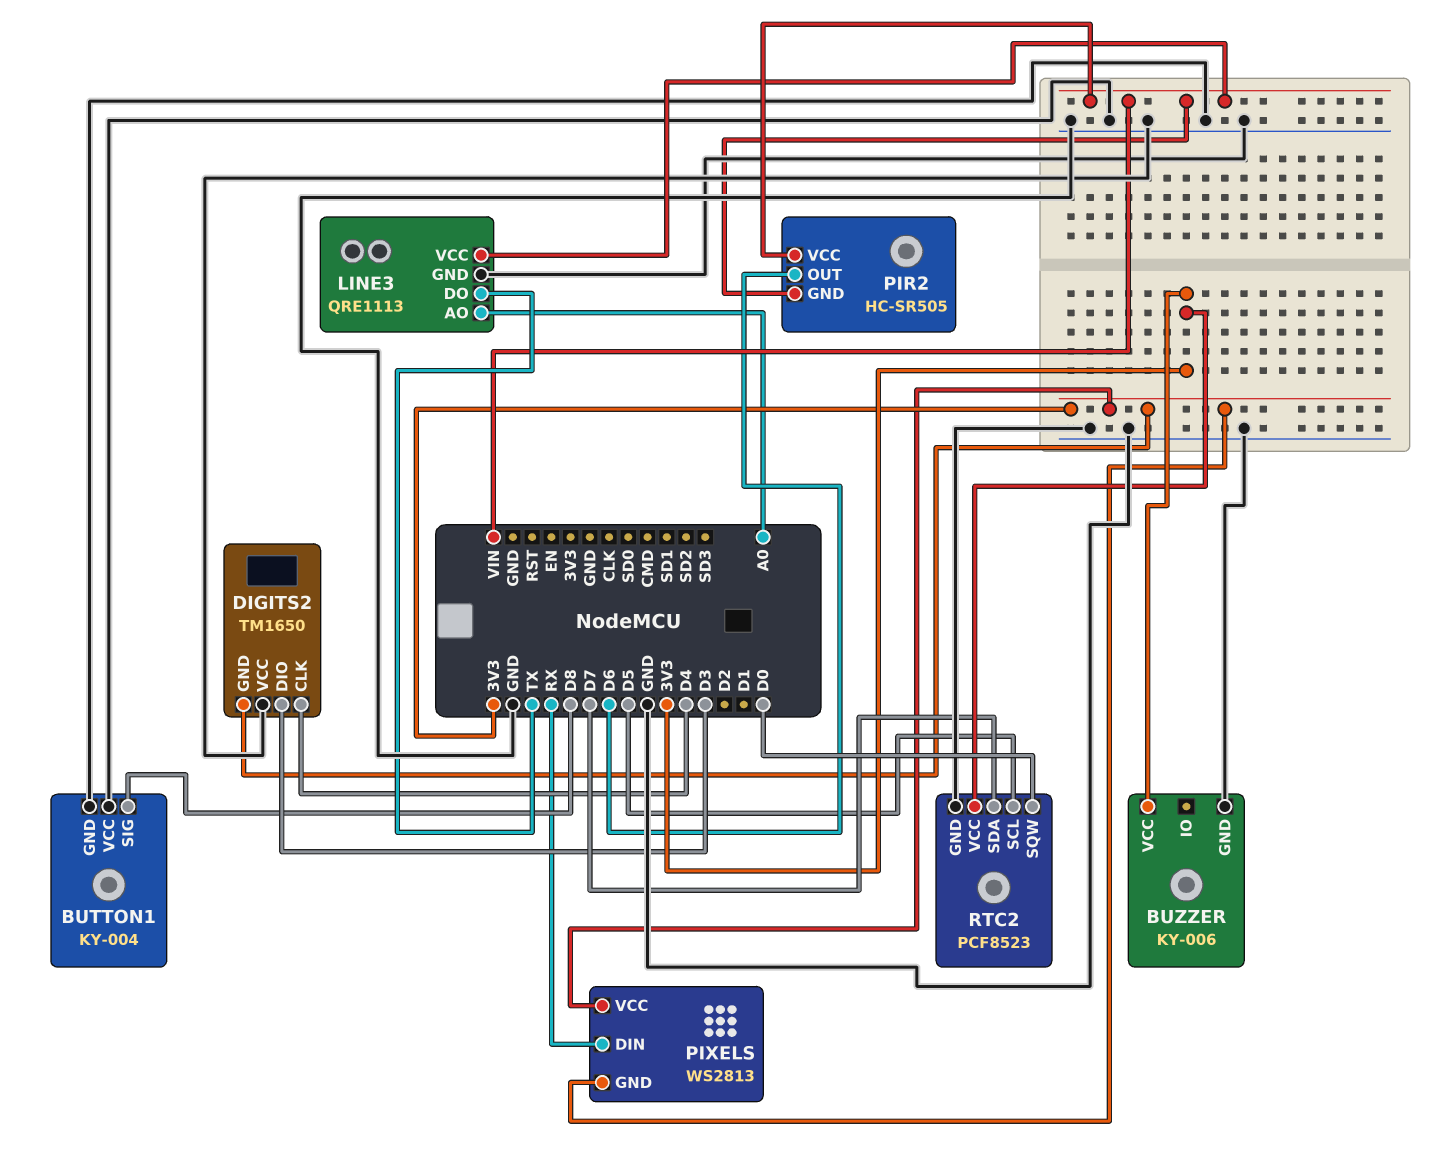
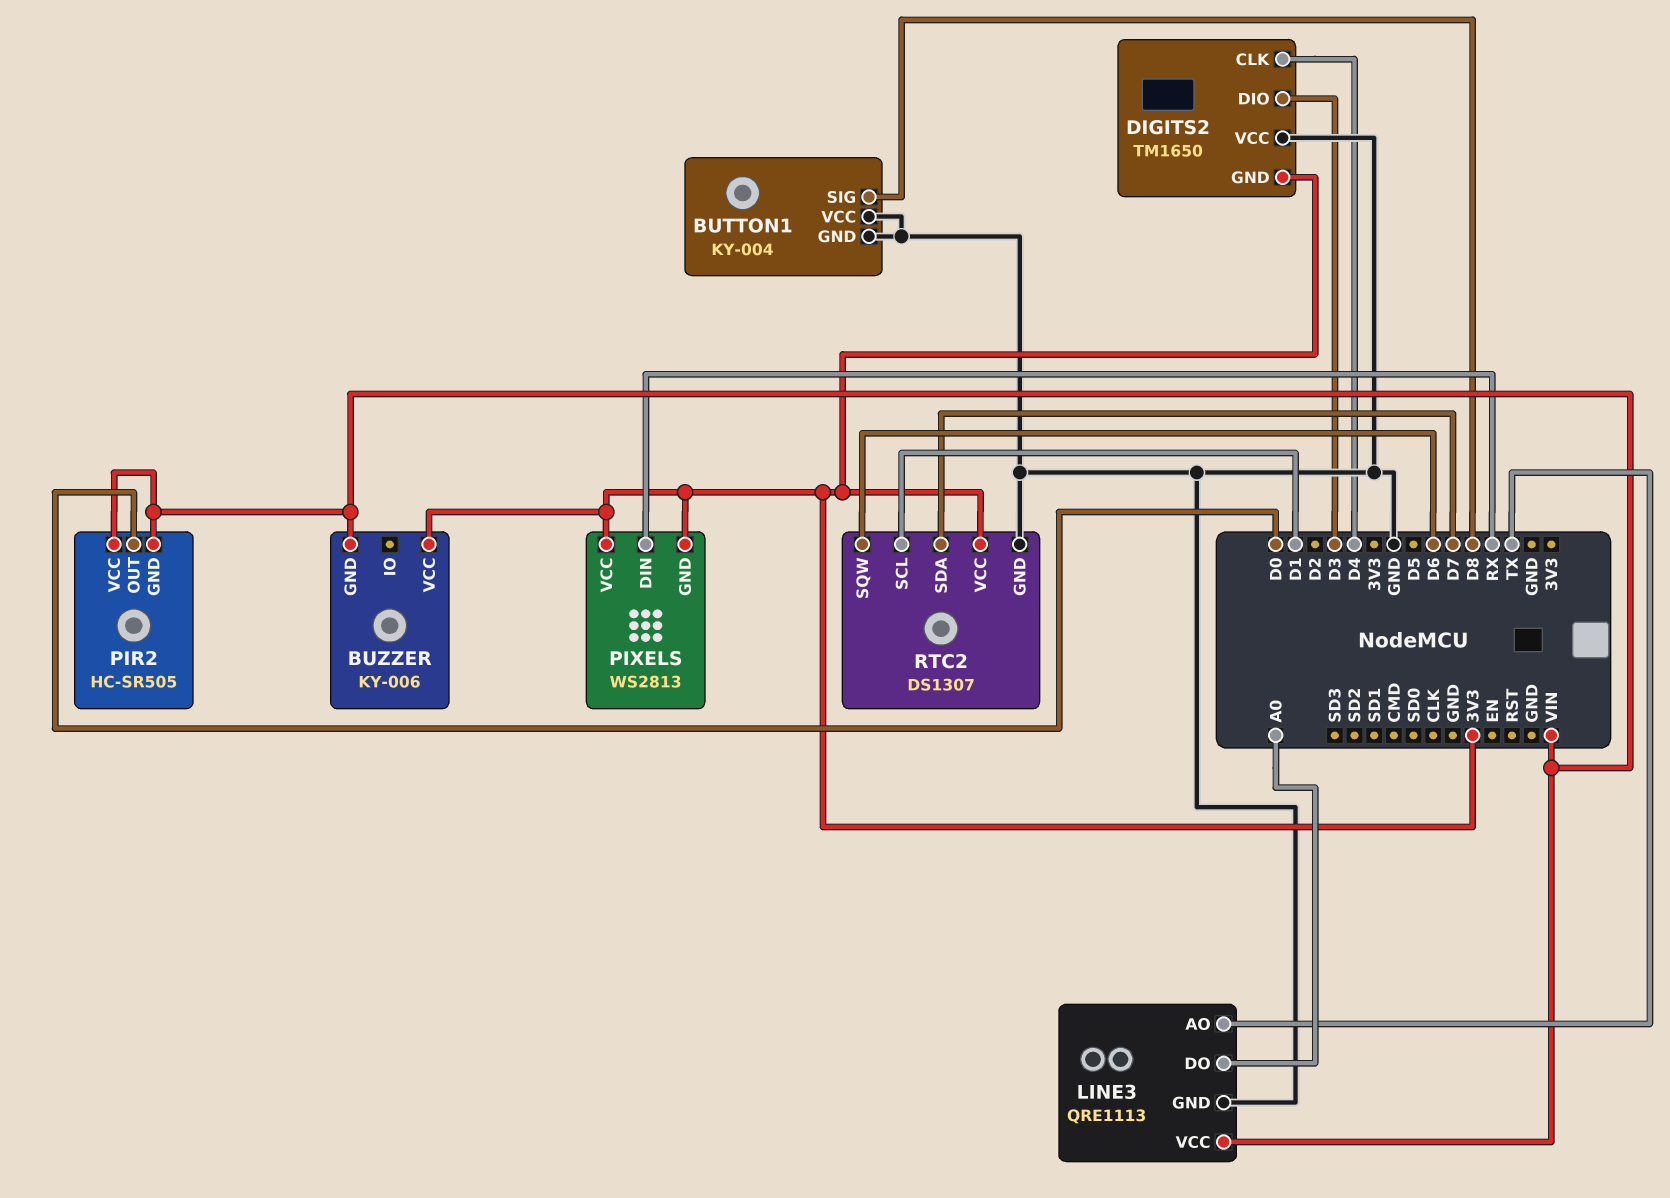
BUZZER pin GND: GND -> VIN
LINE3 pin AO: A0 -> TX
LINE3 pin DO: TX -> A0
PIR2 pin OUT: D6 -> D0
RTC2: PCF8523 -> DS1307
RTC2 pin SCL: D5 -> D1
RTC2 pin SQW: D0 -> D6

